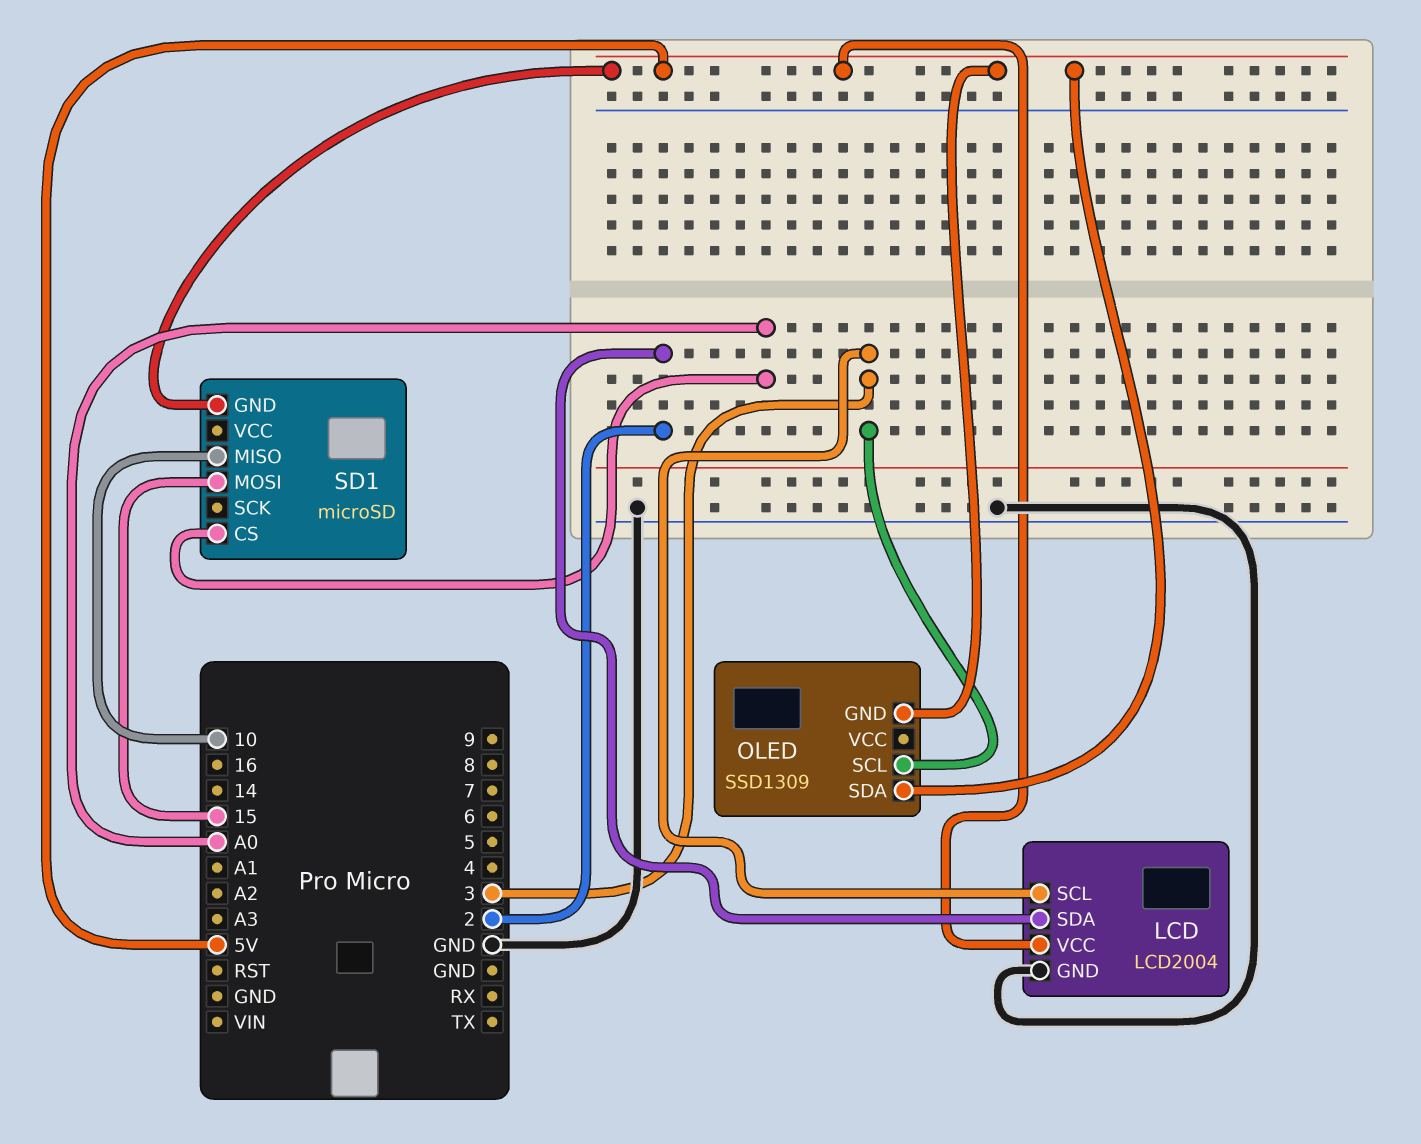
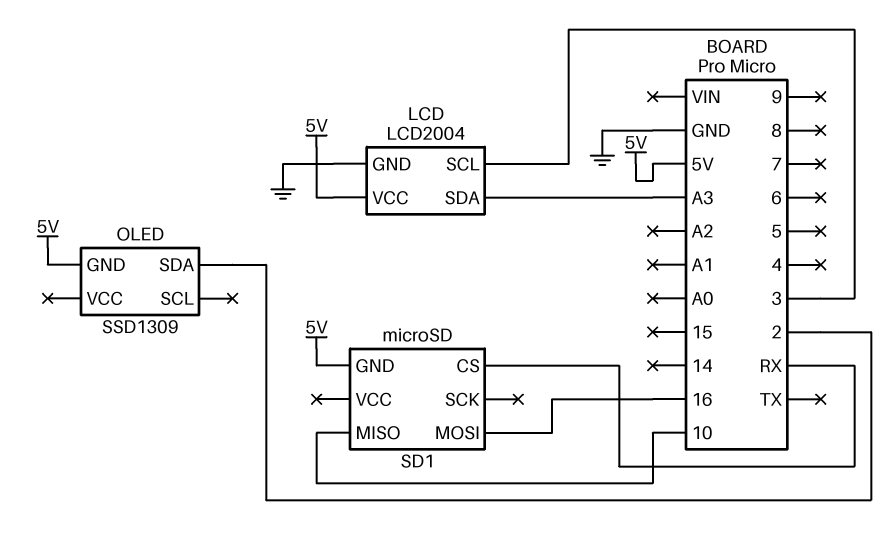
LCD pin SDA: 2 -> A3
OLED pin SCL: 3 -> none
OLED pin SDA: 5V -> 2
SD1 pin CS: A0 -> RX
SD1 pin MOSI: 15 -> 16

